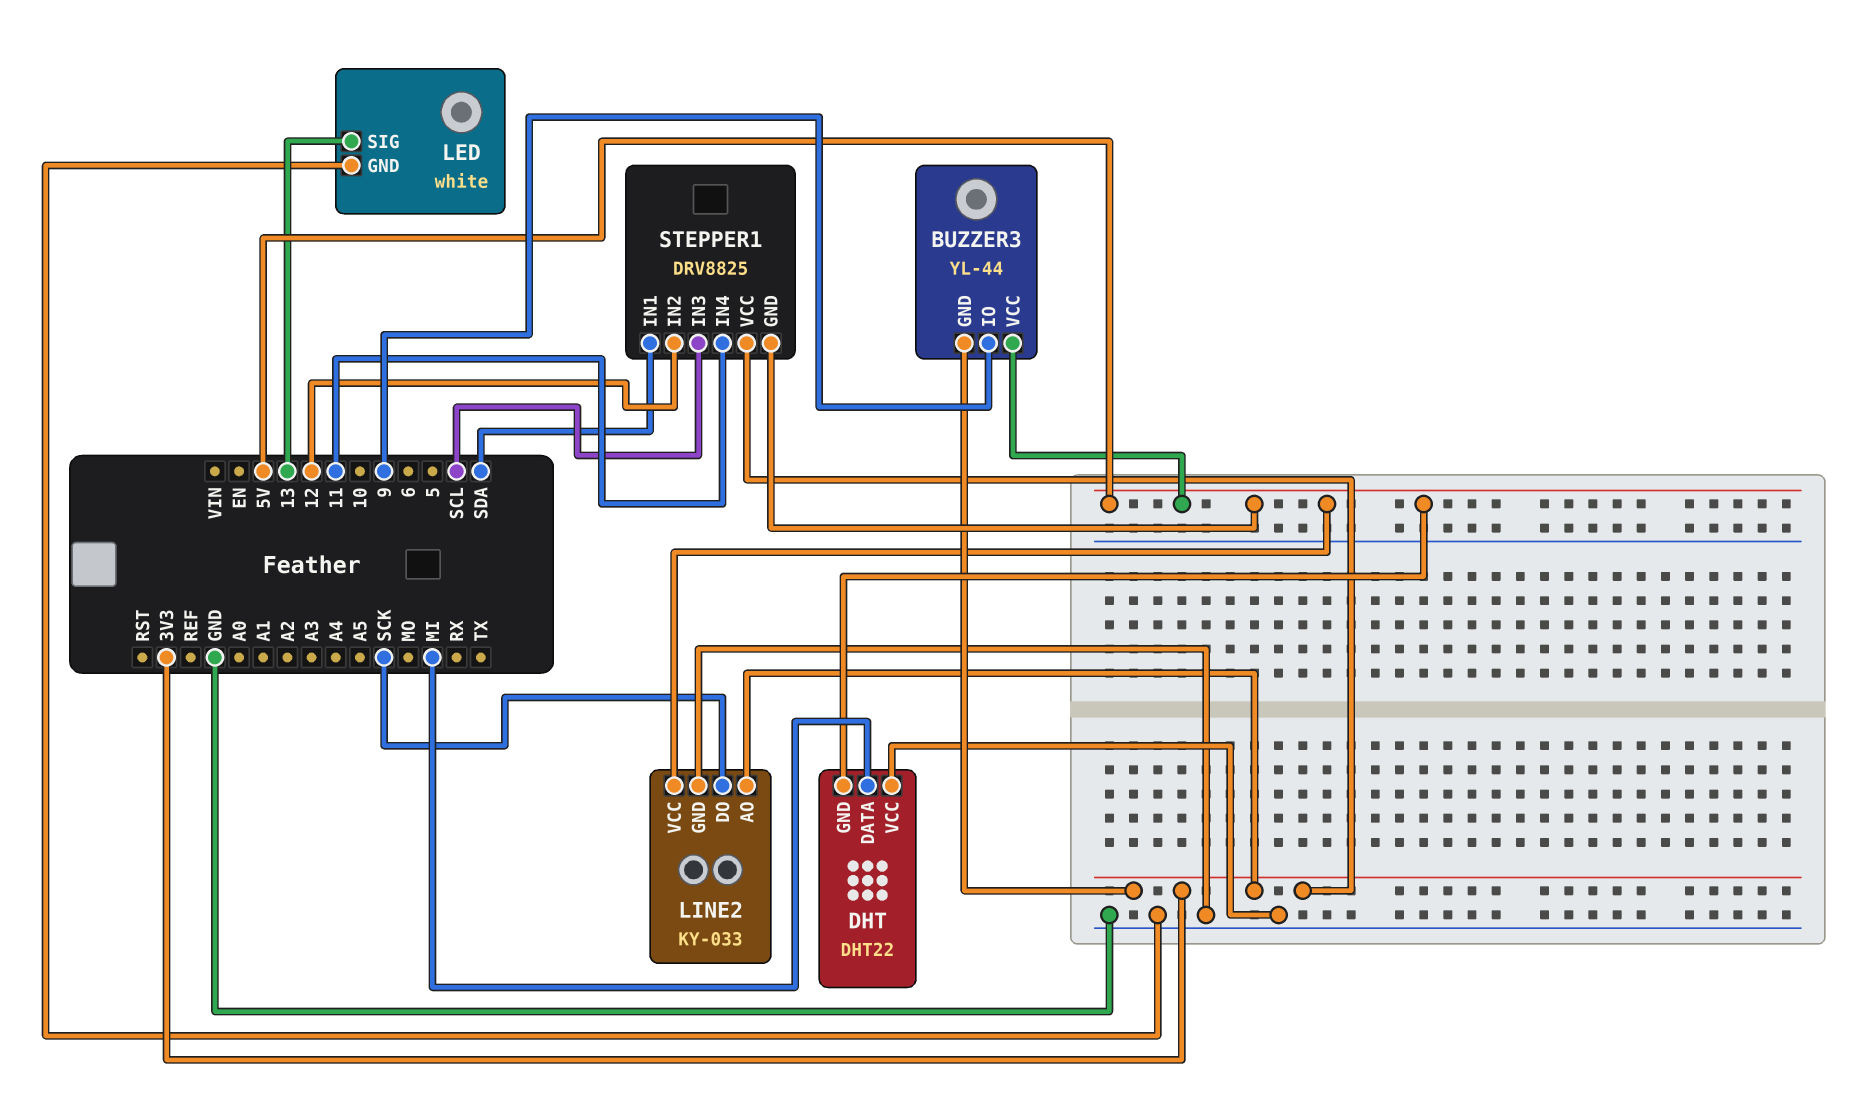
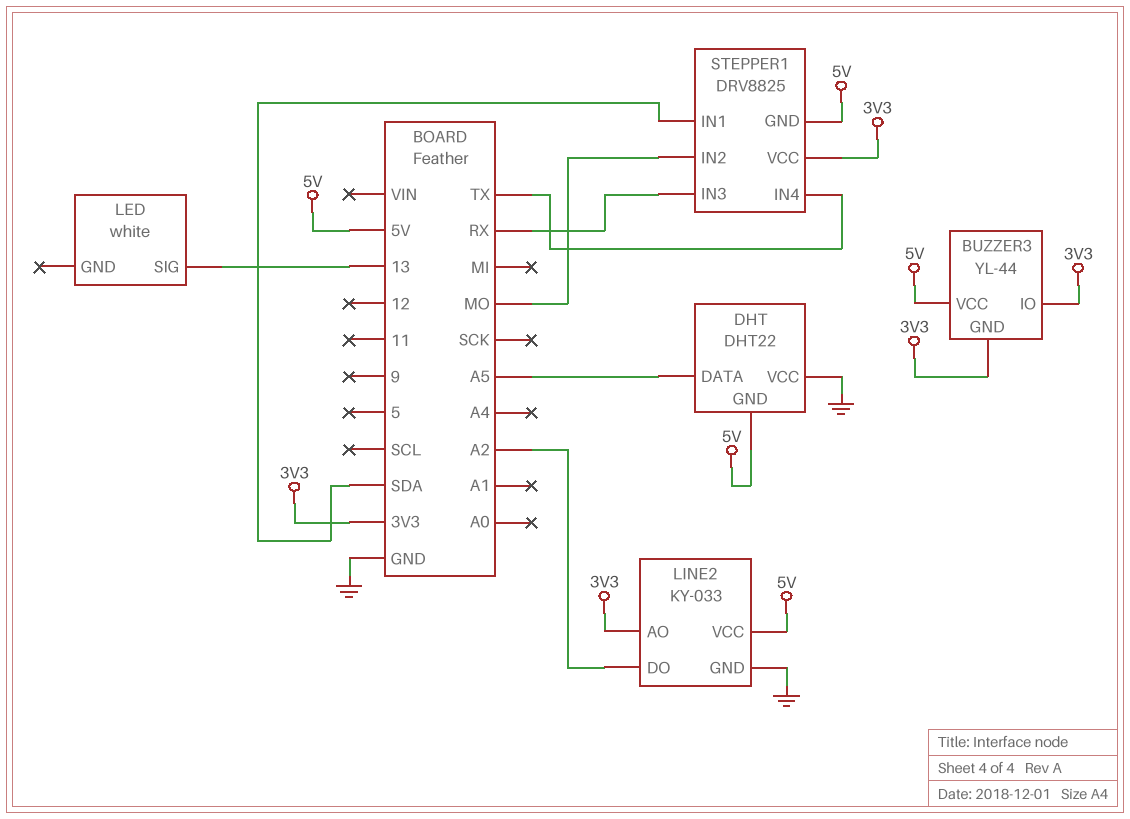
BUZZER3 pin IO: 9 -> 3V3
DHT pin DATA: MI -> A5
LED pin GND: GND -> none
LINE2 pin DO: SCK -> A2
STEPPER1 pin IN2: 12 -> MO
STEPPER1 pin IN3: SCL -> RX
STEPPER1 pin IN4: 11 -> TX

